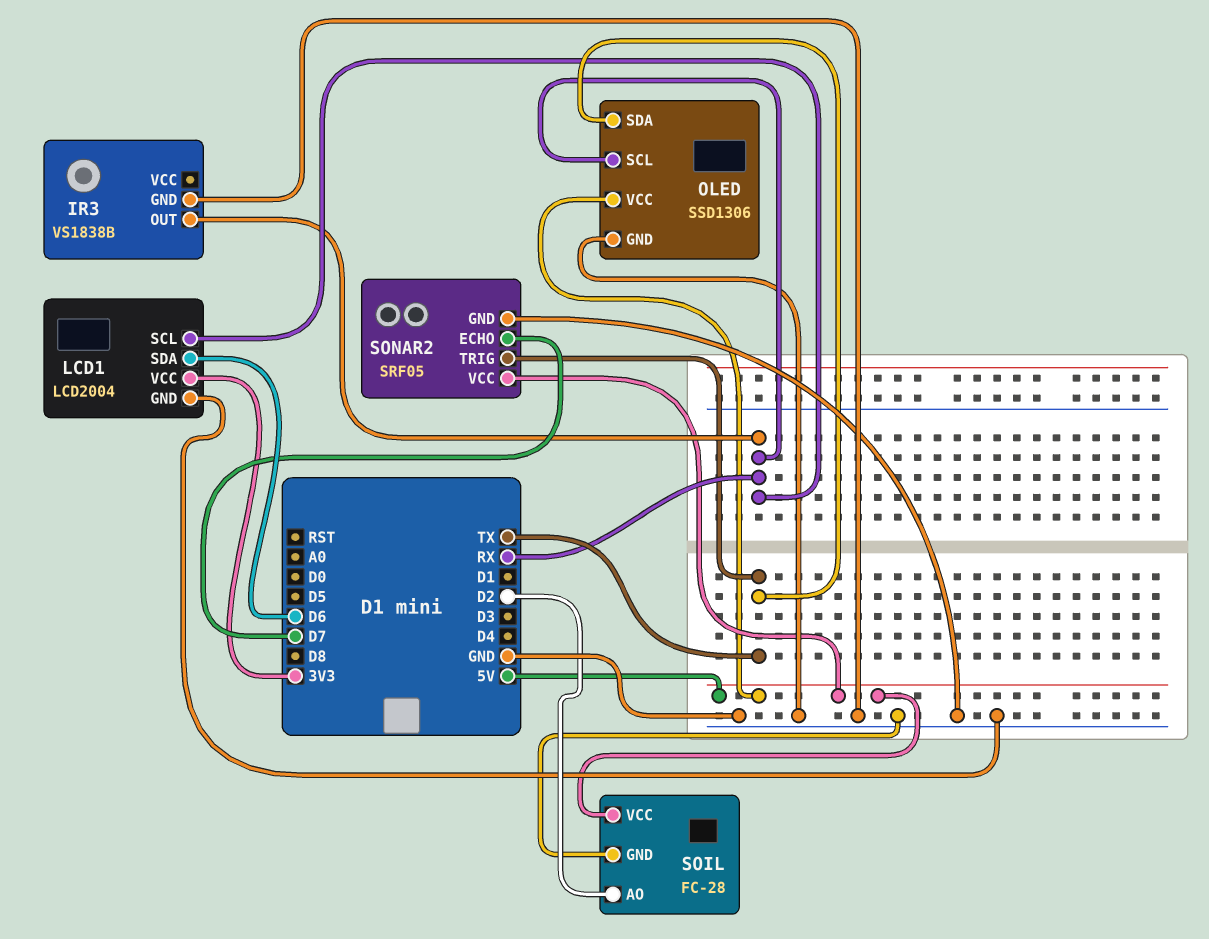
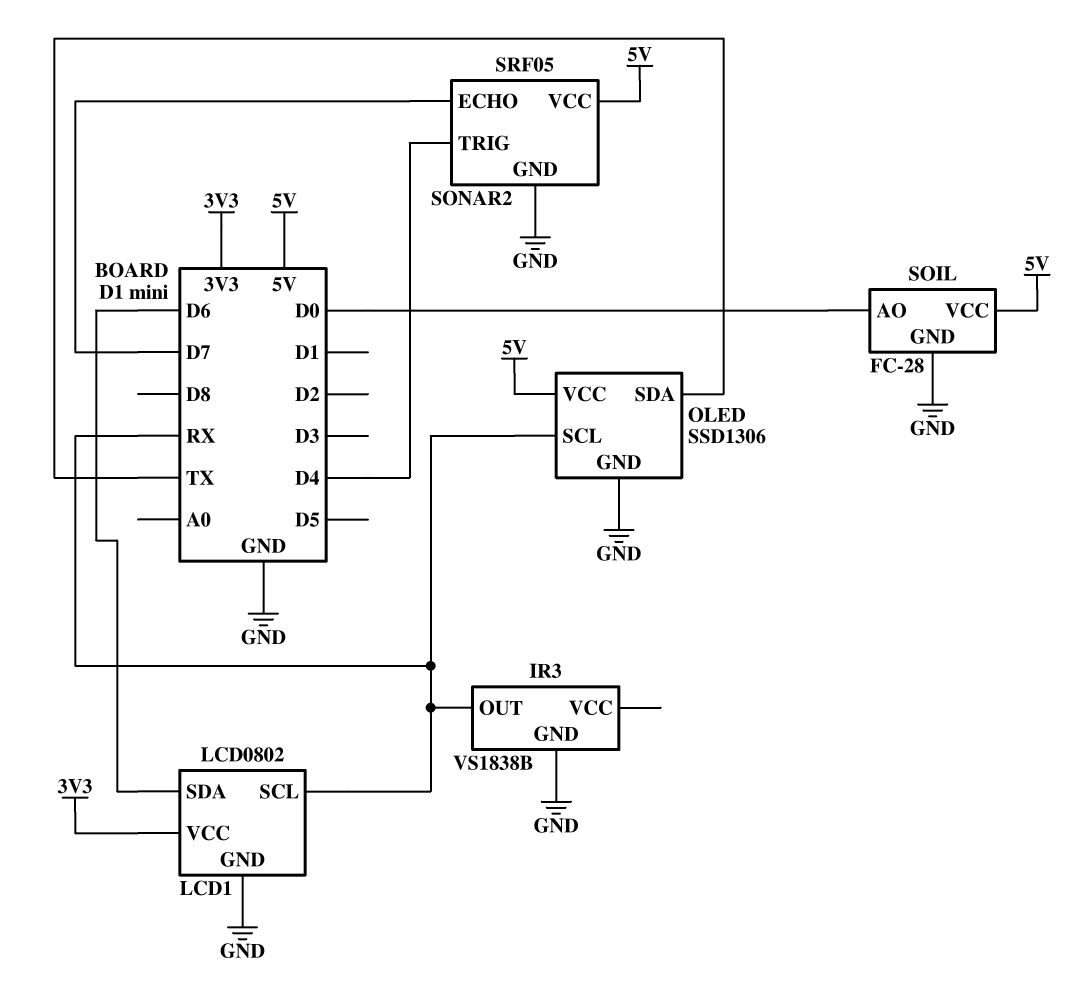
LCD1: LCD2004 -> LCD0802
SOIL pin AO: D2 -> D0
SONAR2 pin TRIG: TX -> D4

